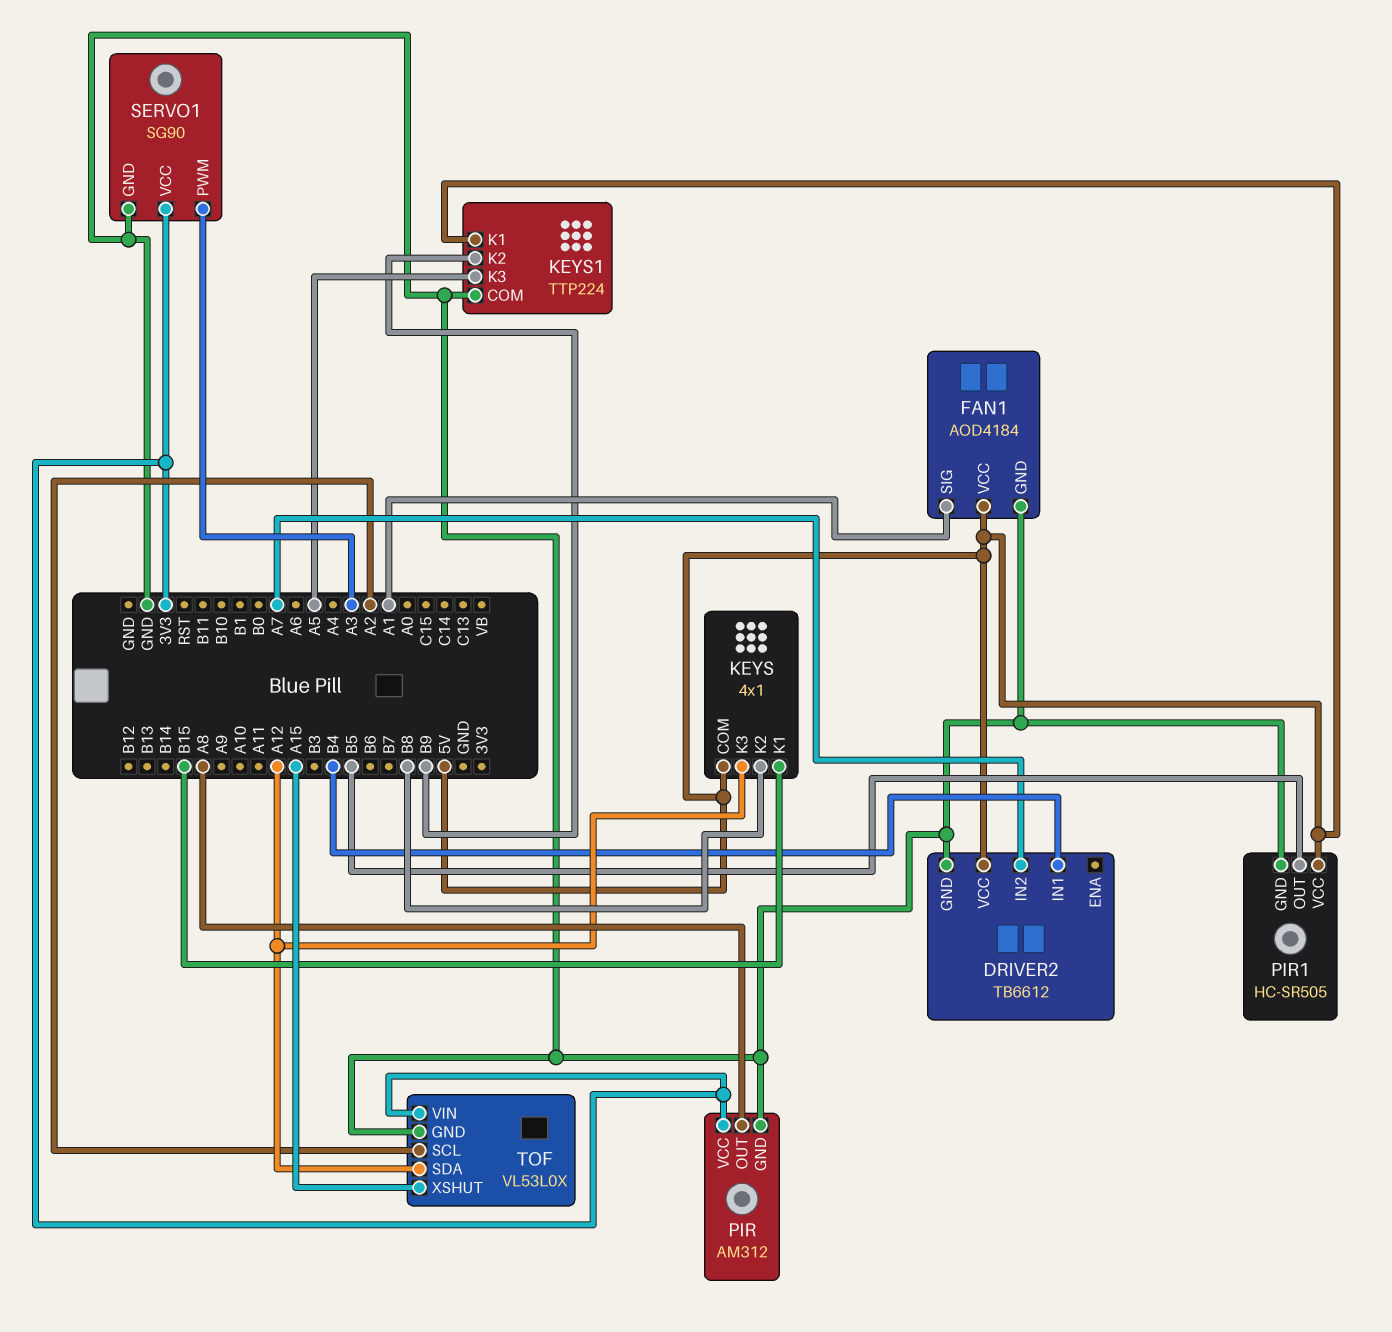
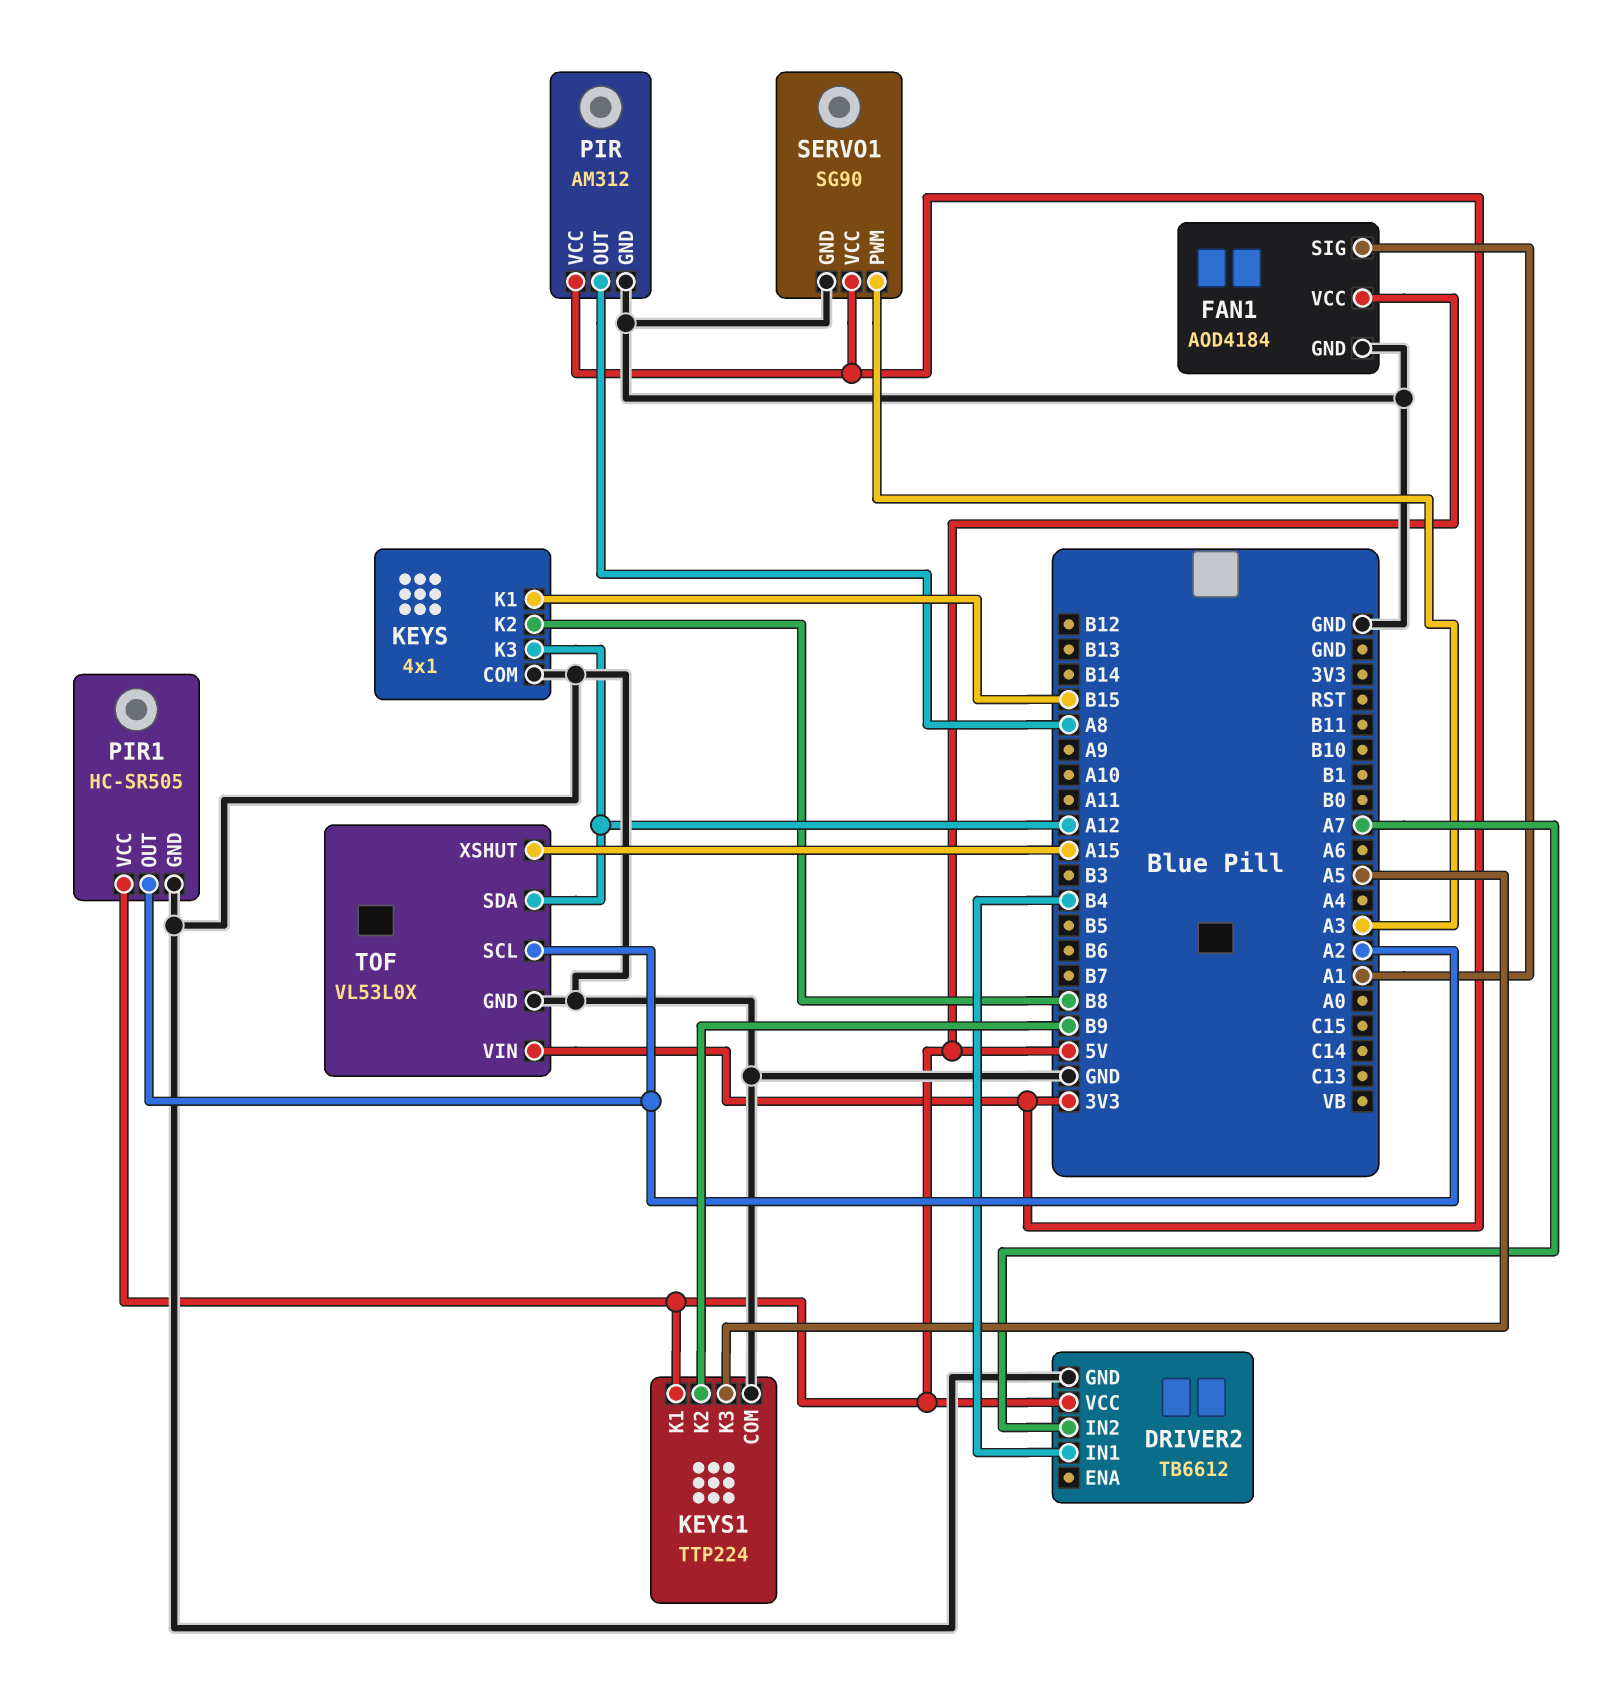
KEYS pin COM: 5V -> GND
PIR1 pin OUT: B5 -> A2

